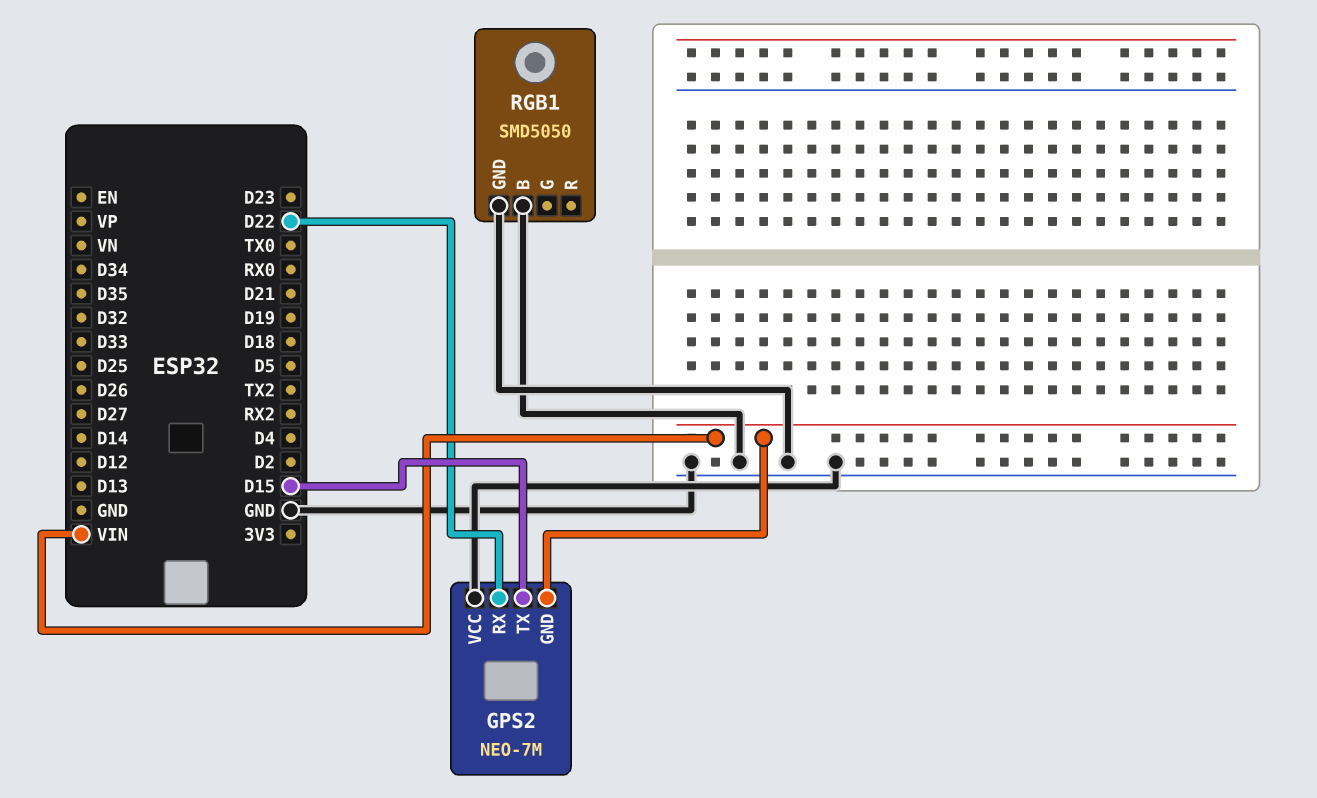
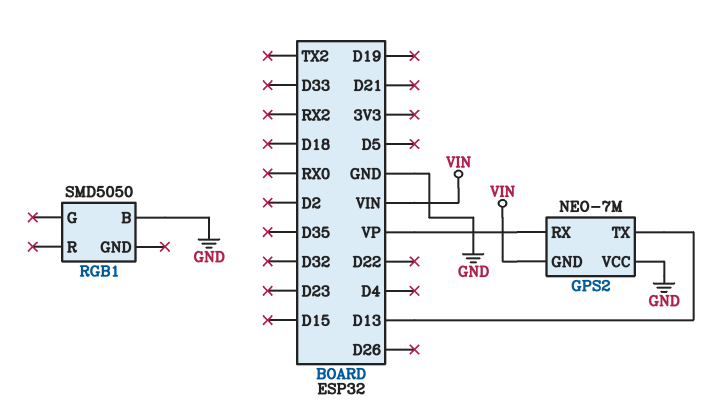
GPS2 pin RX: D22 -> VP
GPS2 pin TX: D15 -> D13
RGB1 pin GND: GND -> none

